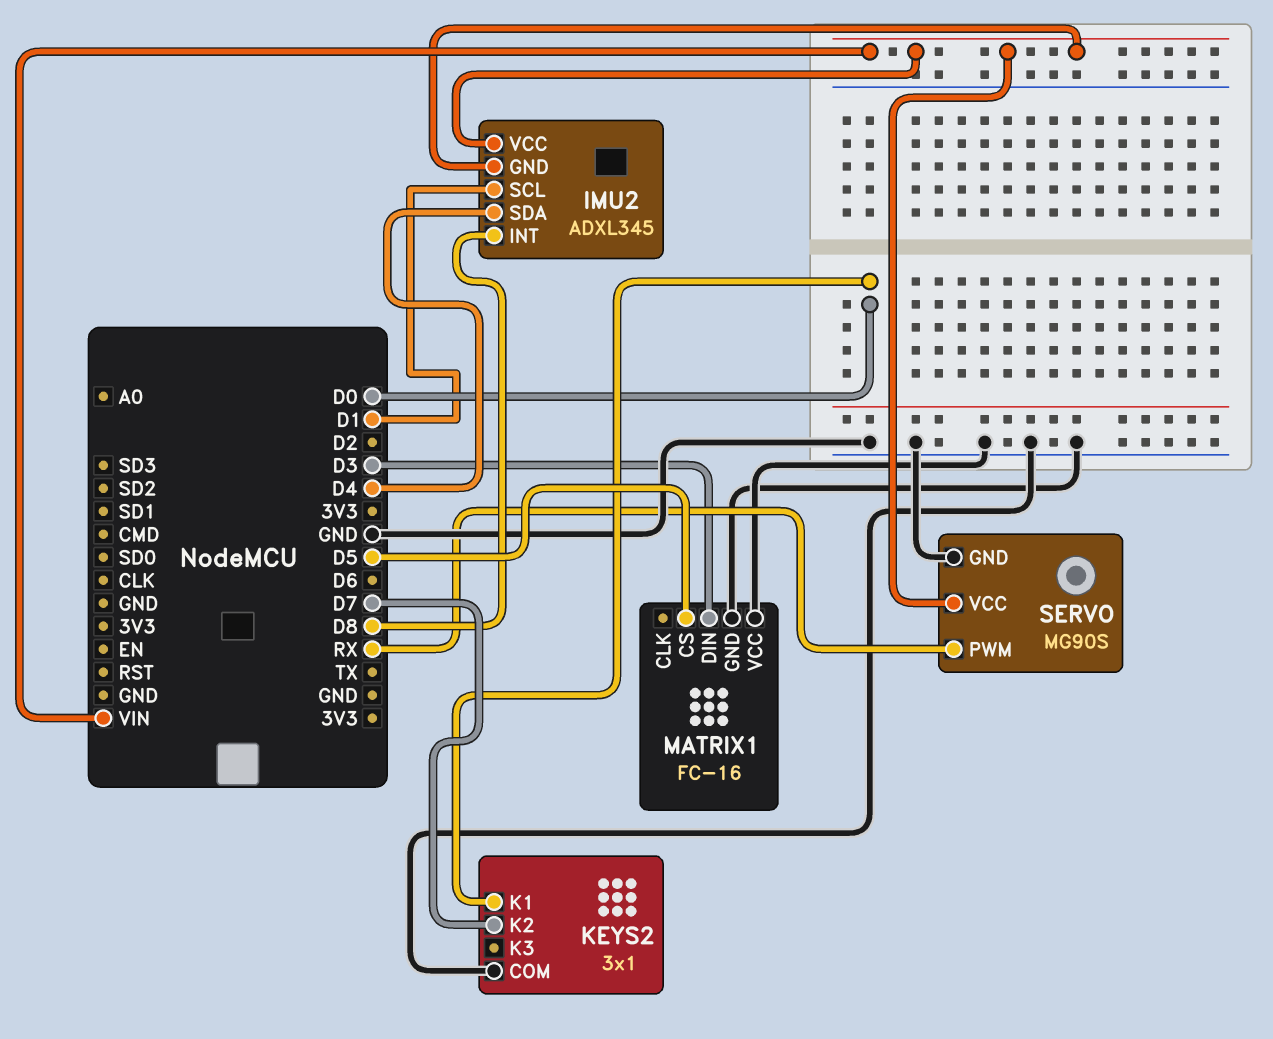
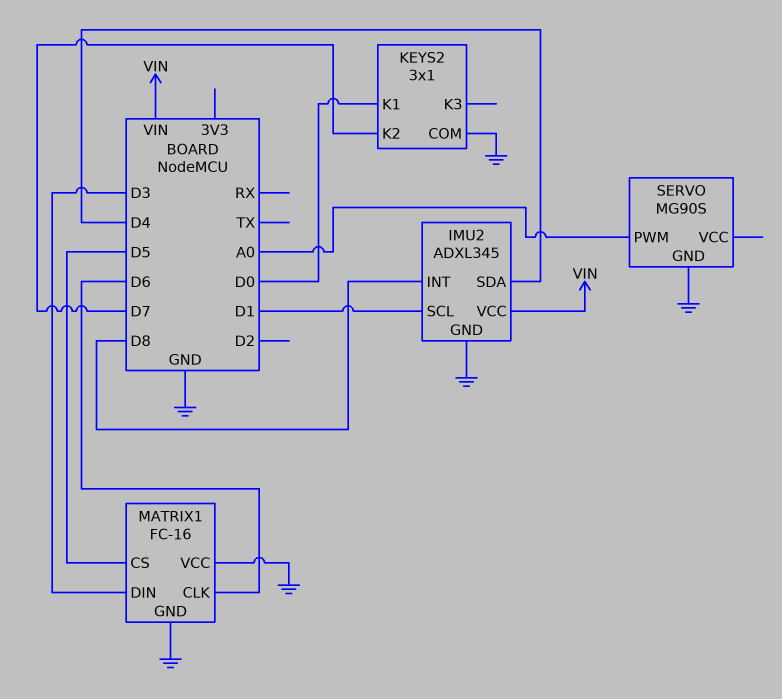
IMU2 pin GND: VIN -> GND
MATRIX1 pin CLK: none -> D6
SERVO pin PWM: RX -> A0
SERVO pin VCC: VIN -> none

